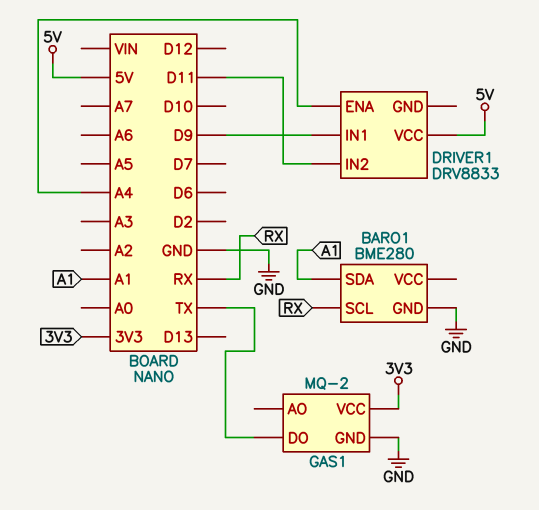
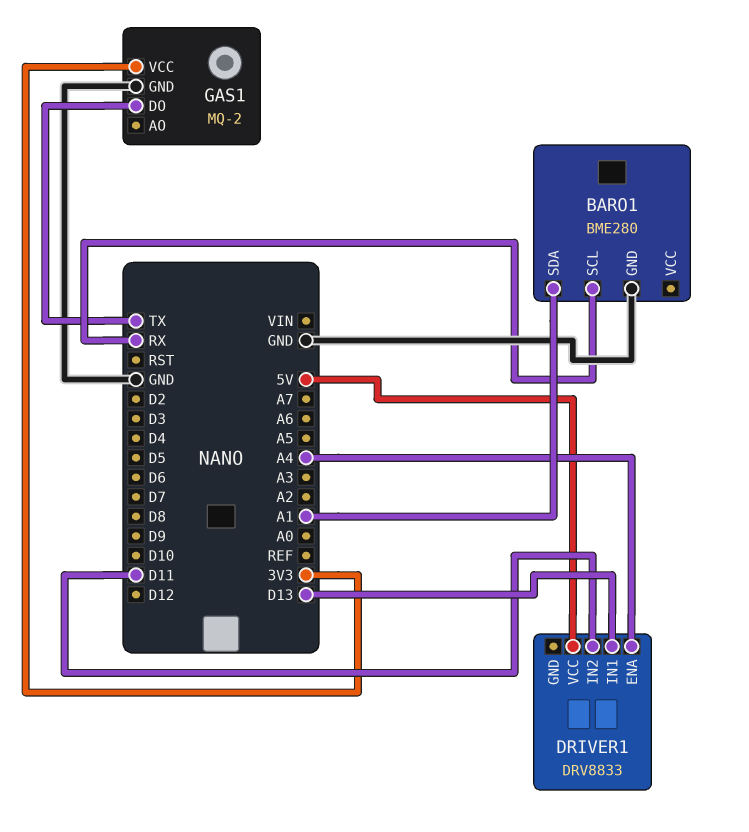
DRIVER1 pin IN1: D9 -> D13

